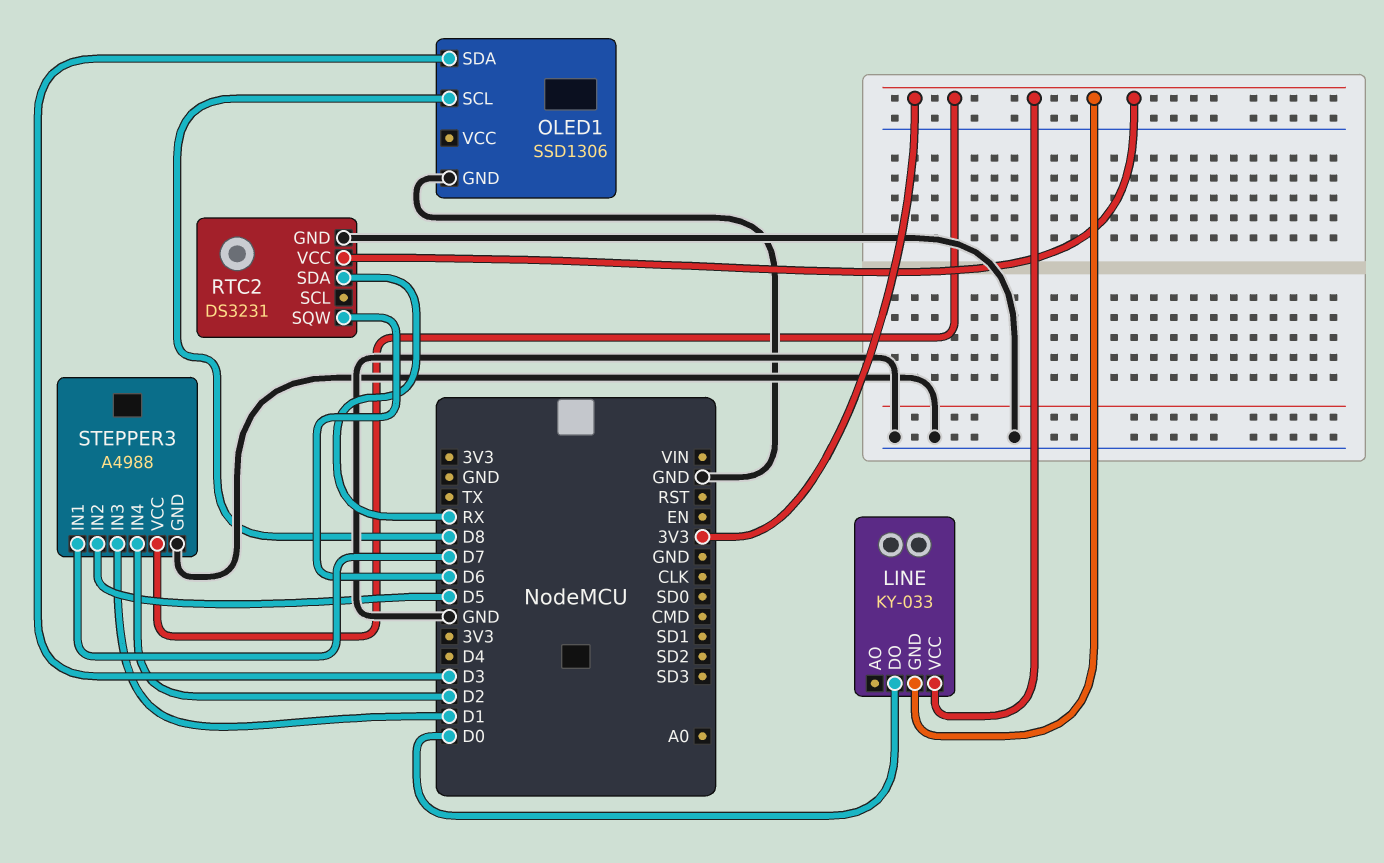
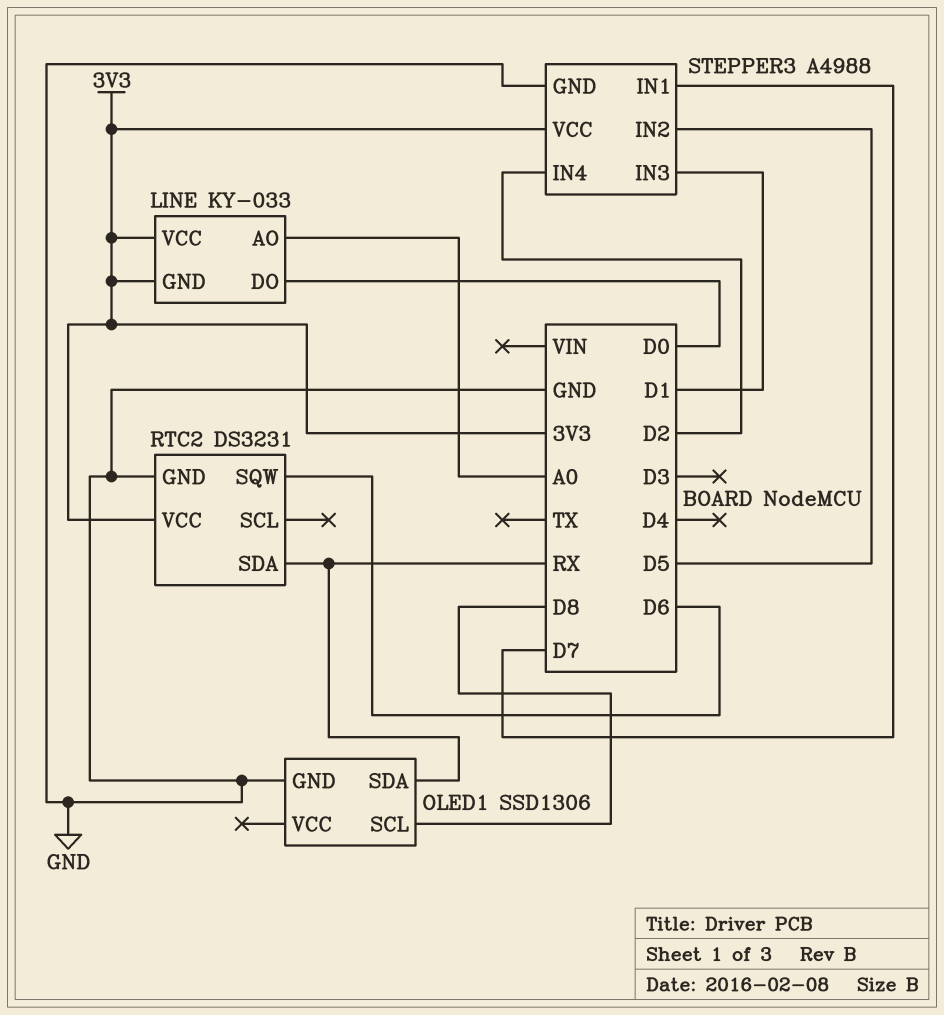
LINE pin AO: none -> A0
OLED1 pin SDA: D3 -> RX

